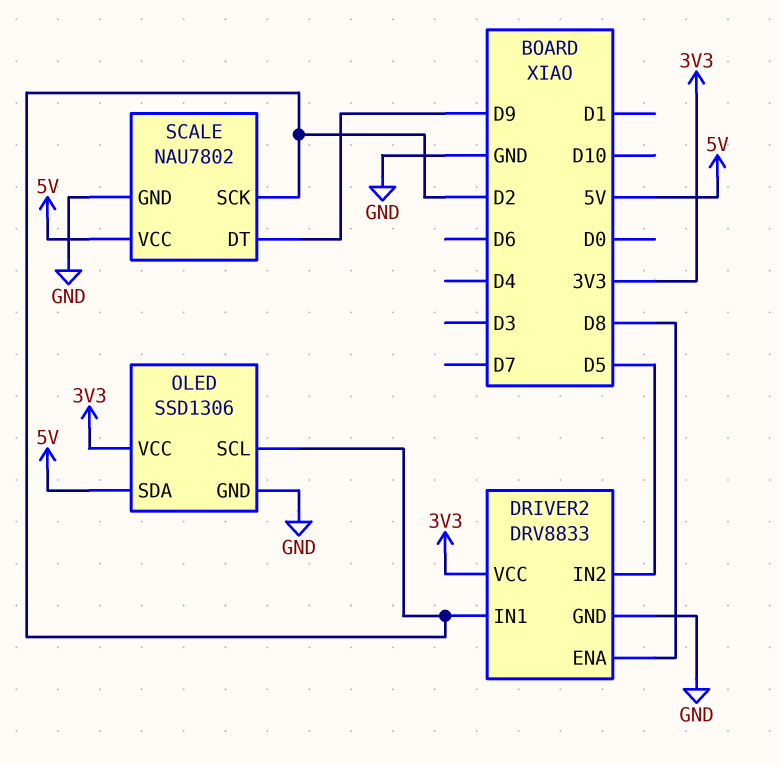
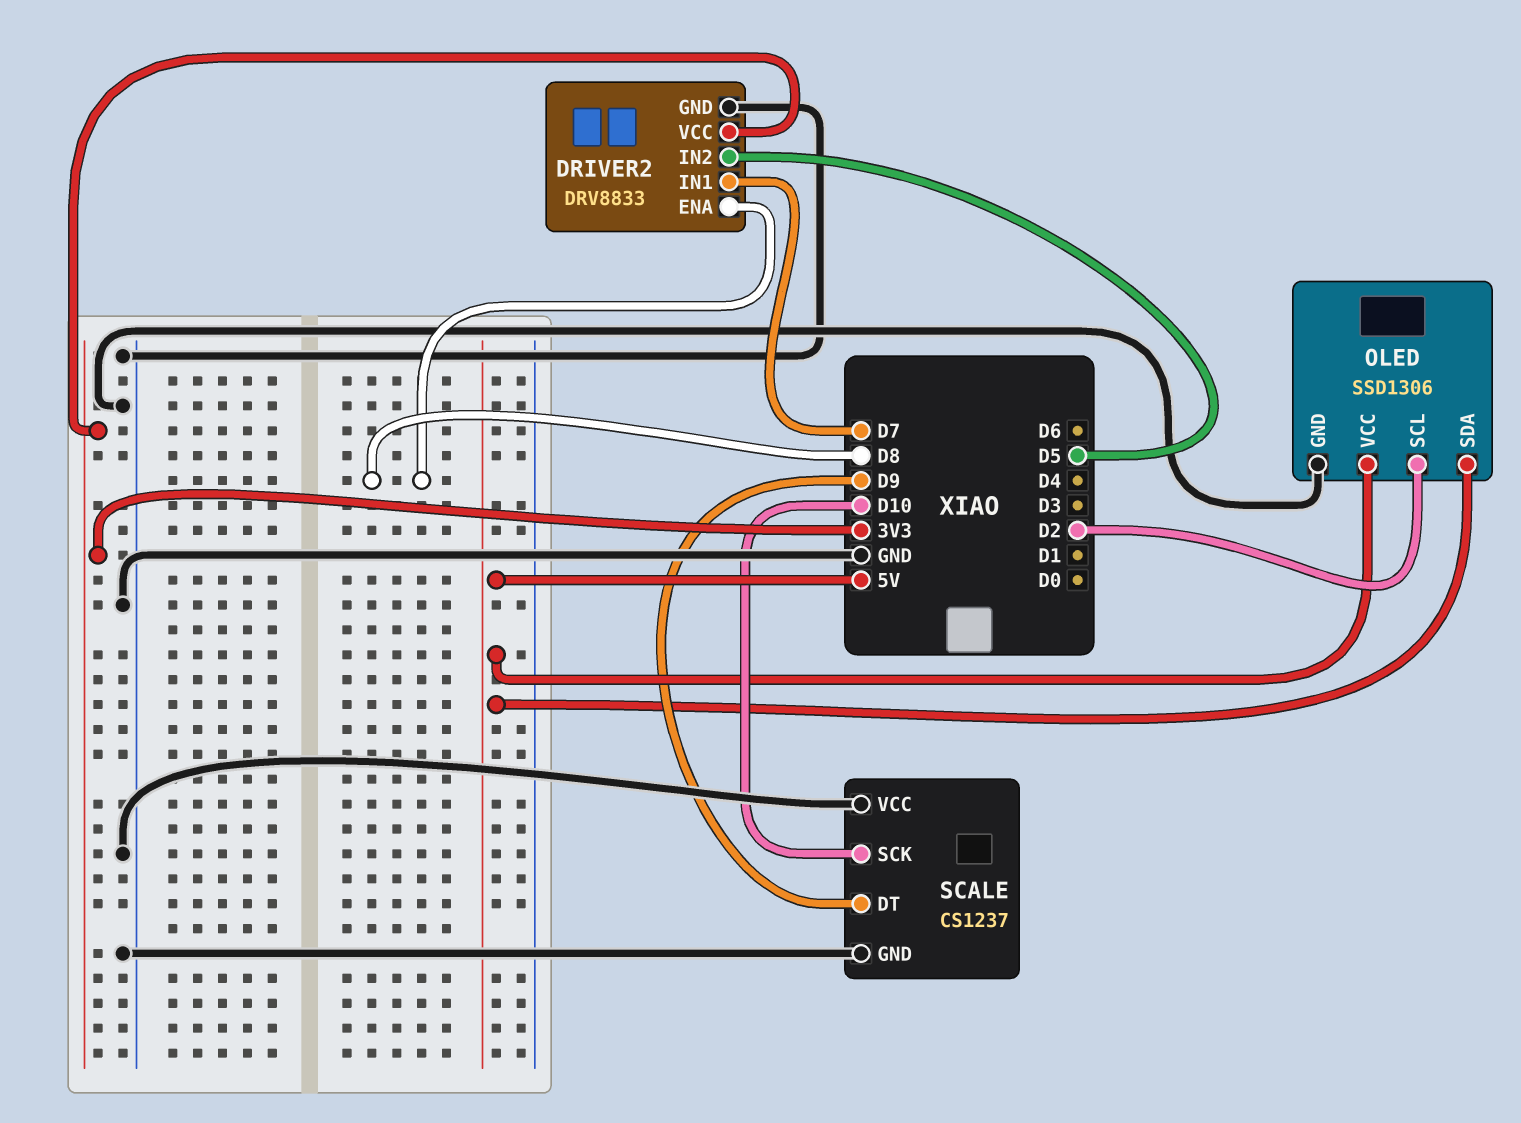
DRIVER2 pin IN1: D2 -> D7
OLED pin VCC: 3V3 -> 5V
SCALE: NAU7802 -> CS1237
SCALE pin SCK: D2 -> D10
SCALE pin VCC: 5V -> GND

